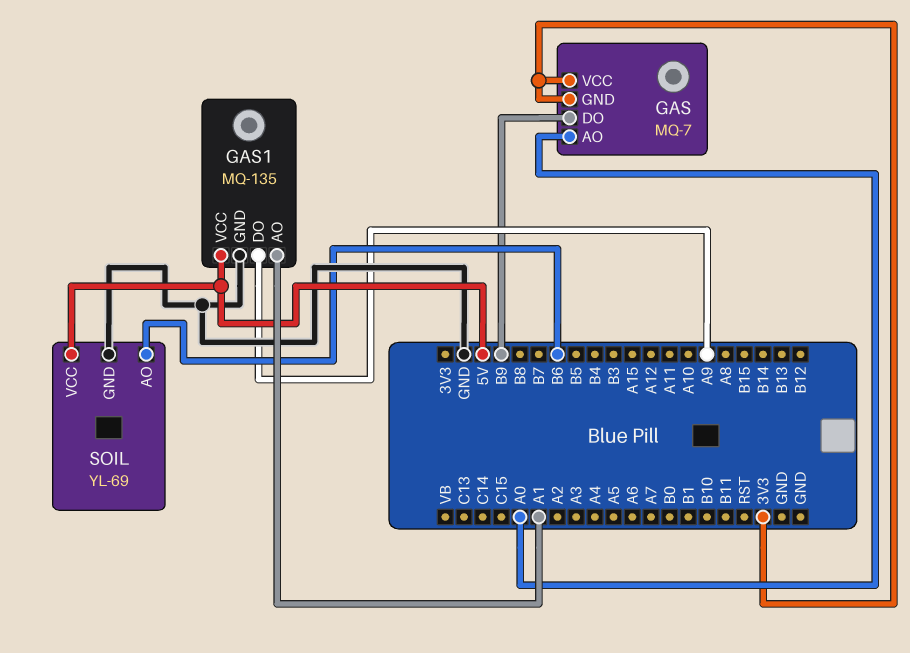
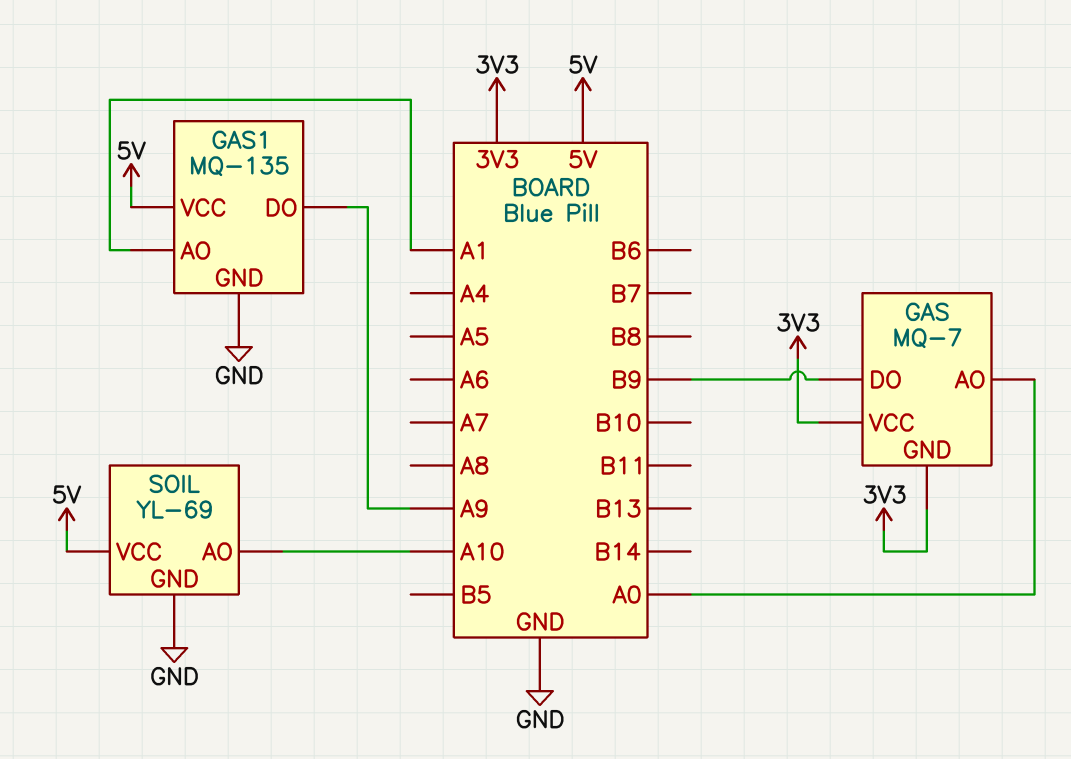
SOIL pin AO: B6 -> A10

